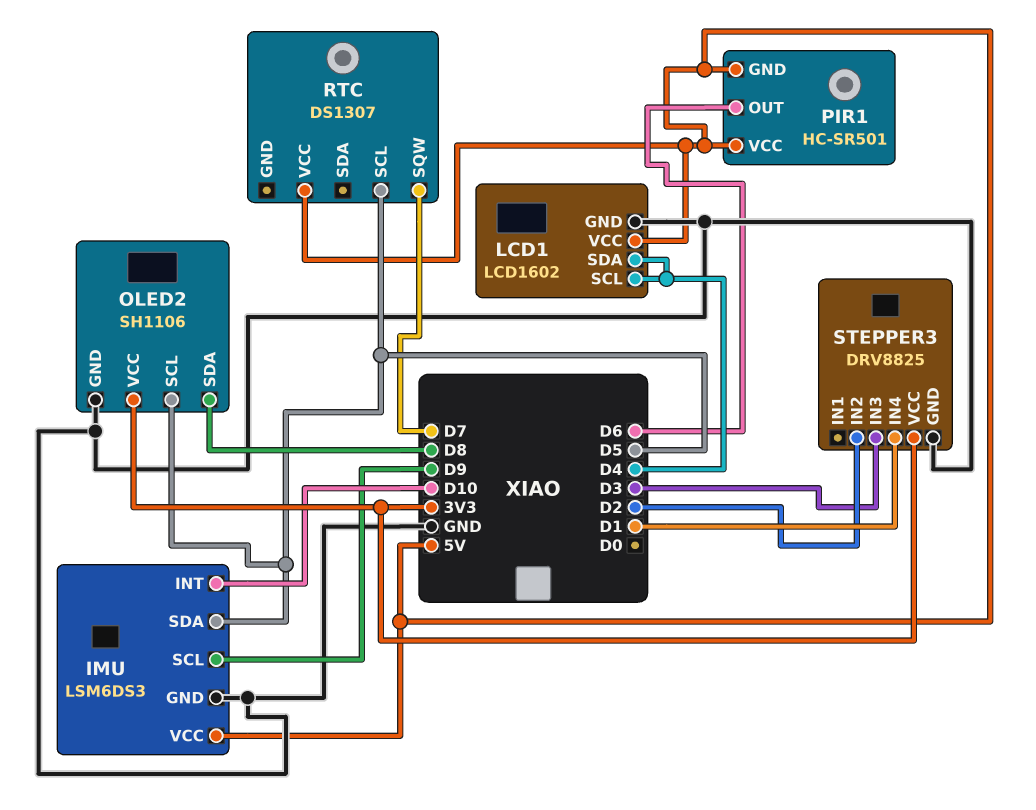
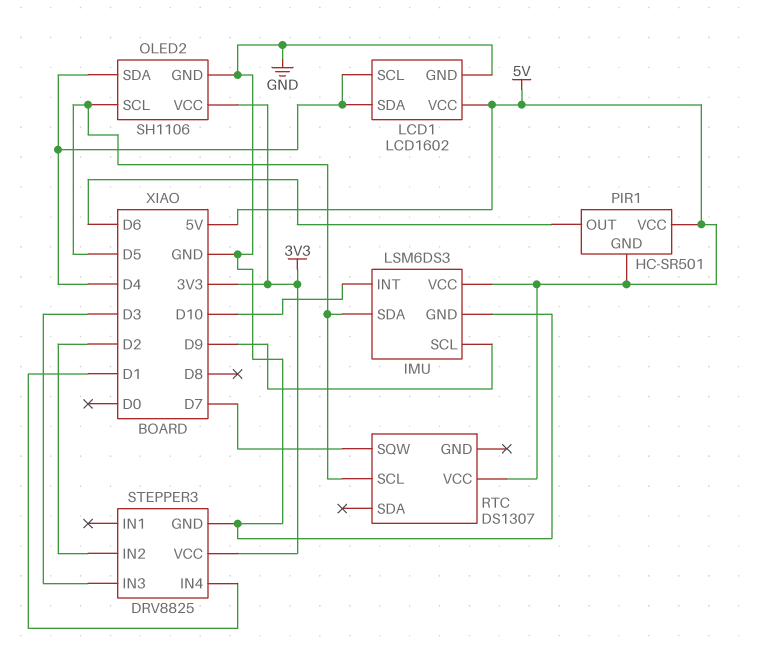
OLED2 pin SDA: D8 -> D4

